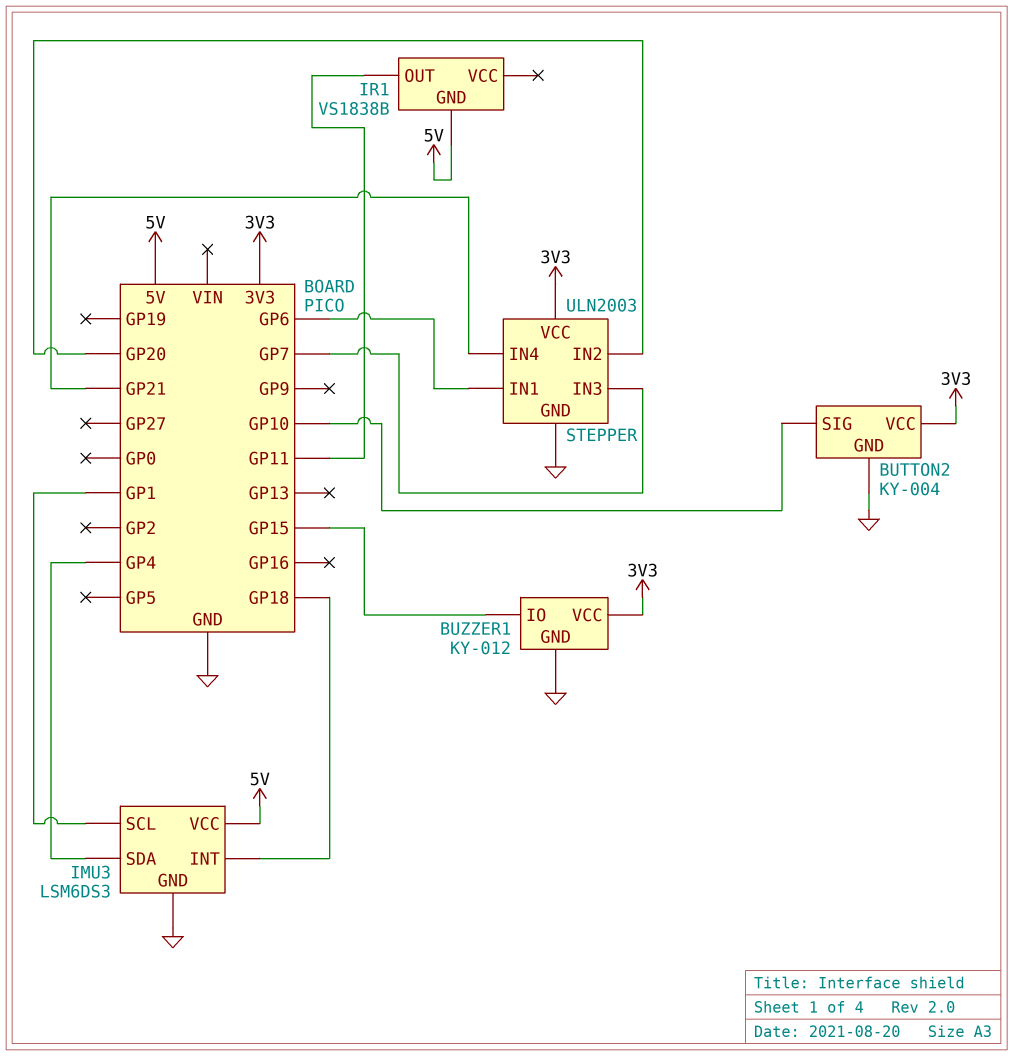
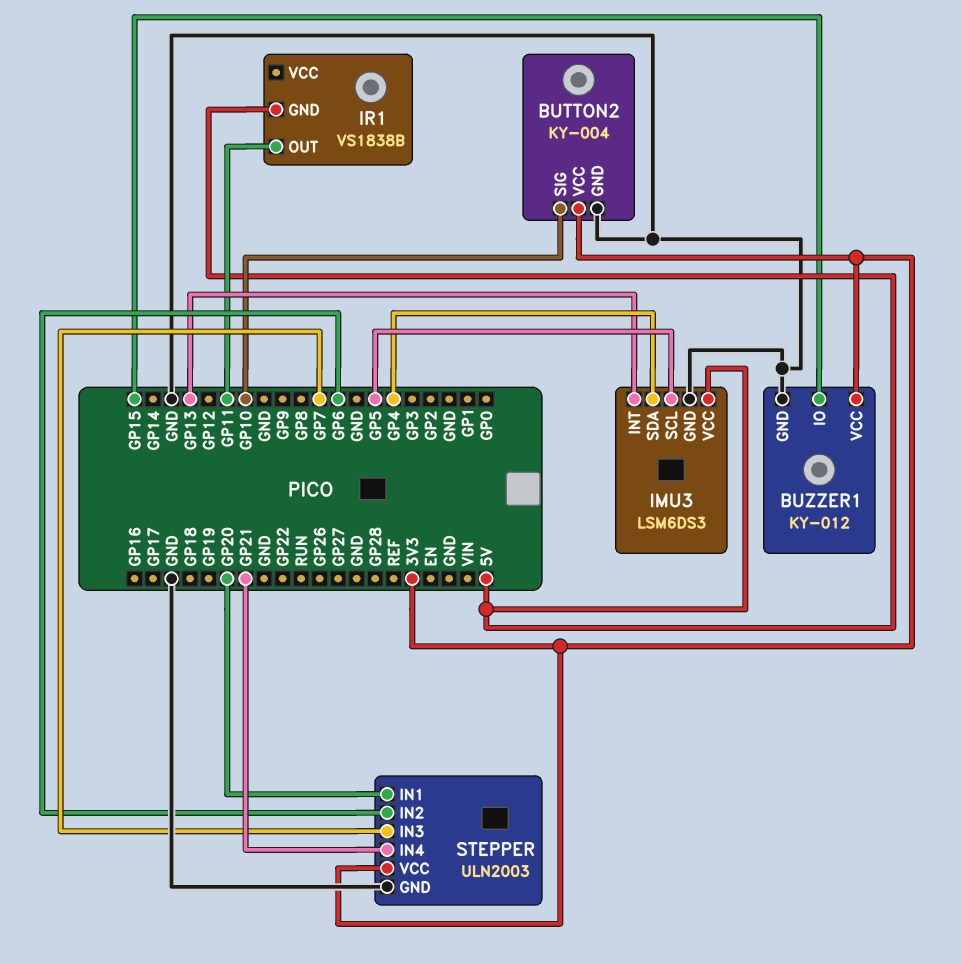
IMU3 pin INT: GP18 -> GP13
IMU3 pin SCL: GP1 -> GP5
STEPPER pin IN1: GP6 -> GP20
STEPPER pin IN2: GP20 -> GP6

